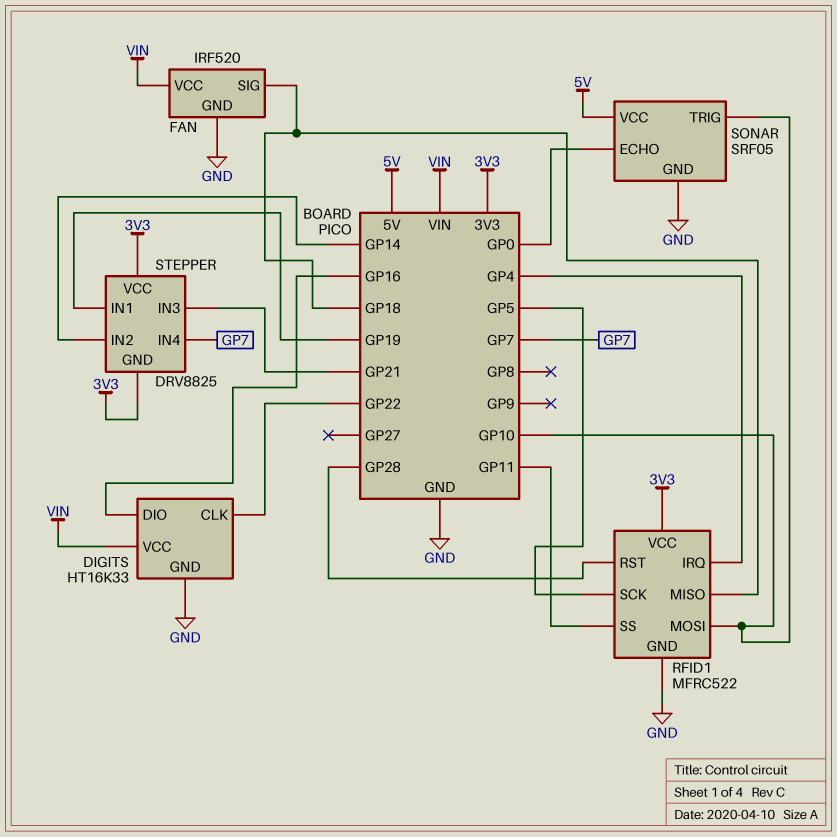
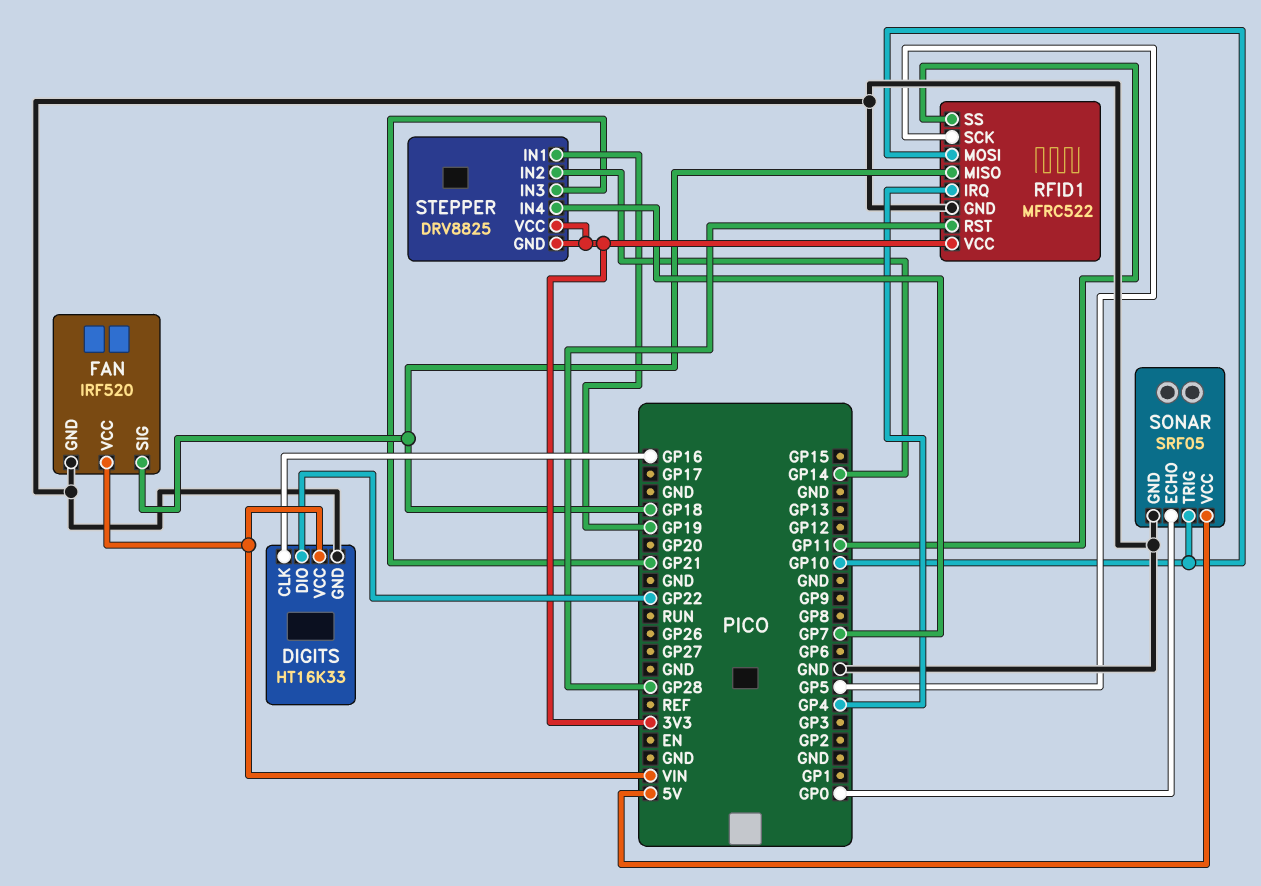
DIGITS pin CLK: GP22 -> GP16
DIGITS pin DIO: GP16 -> GP22

